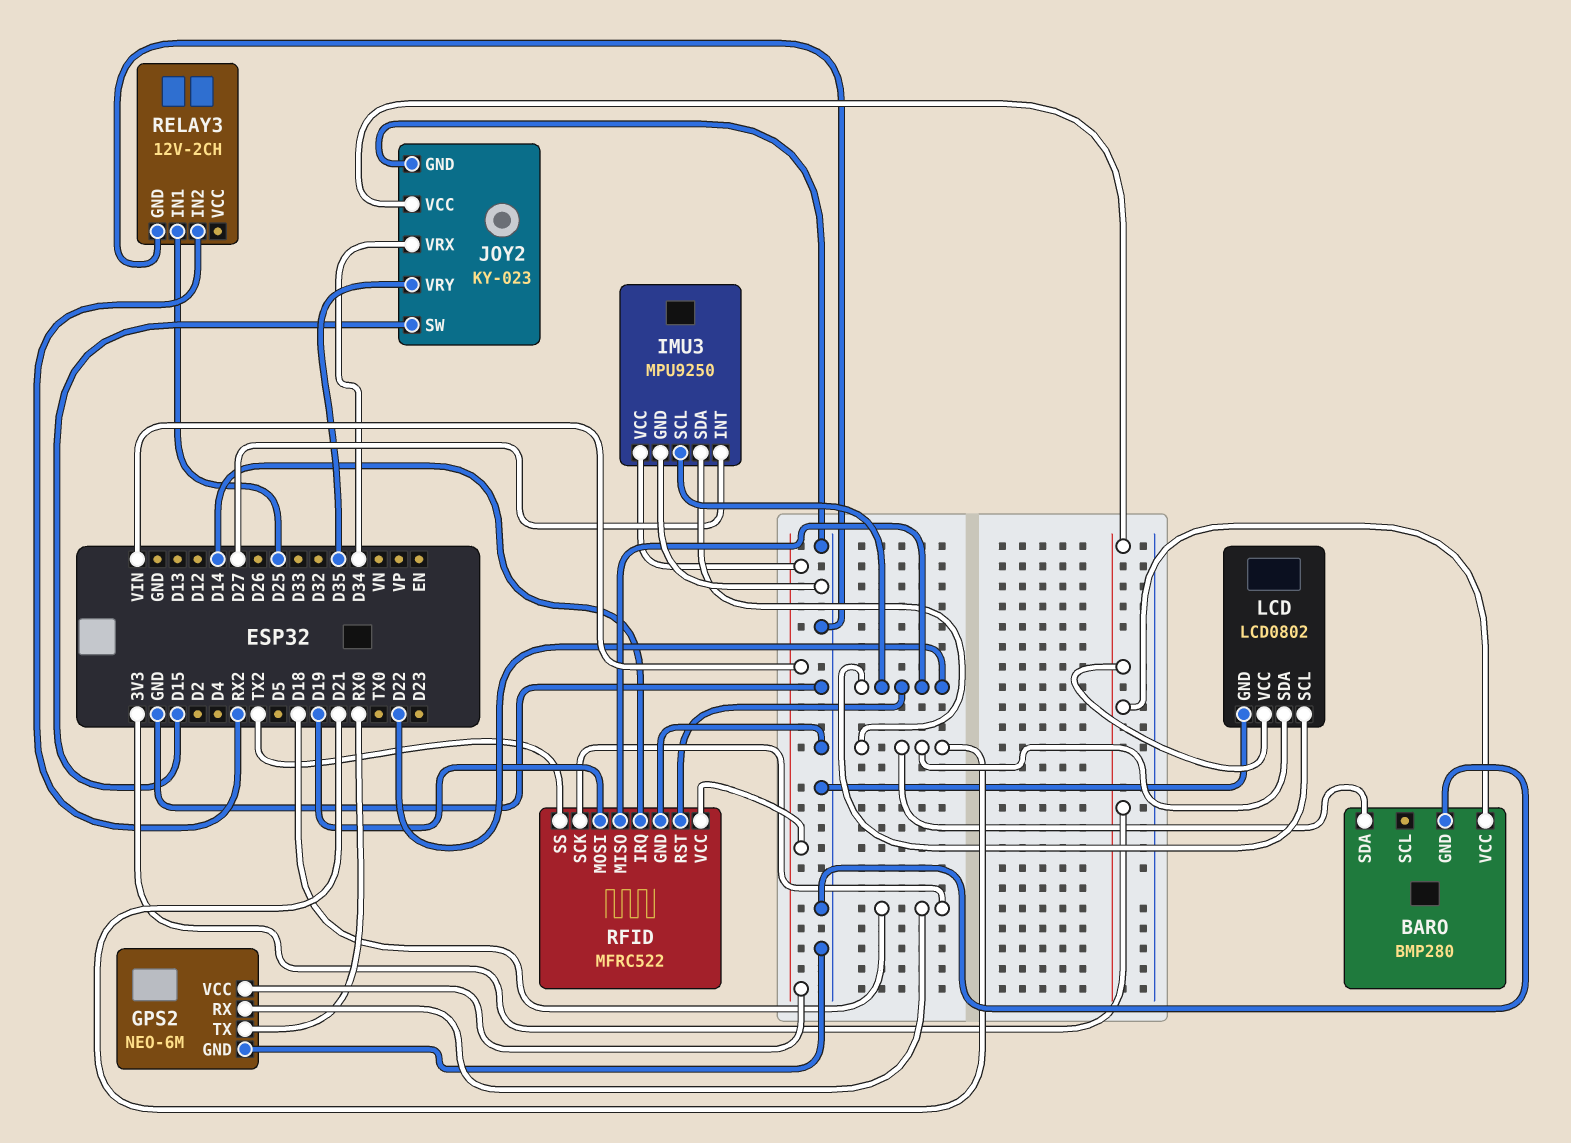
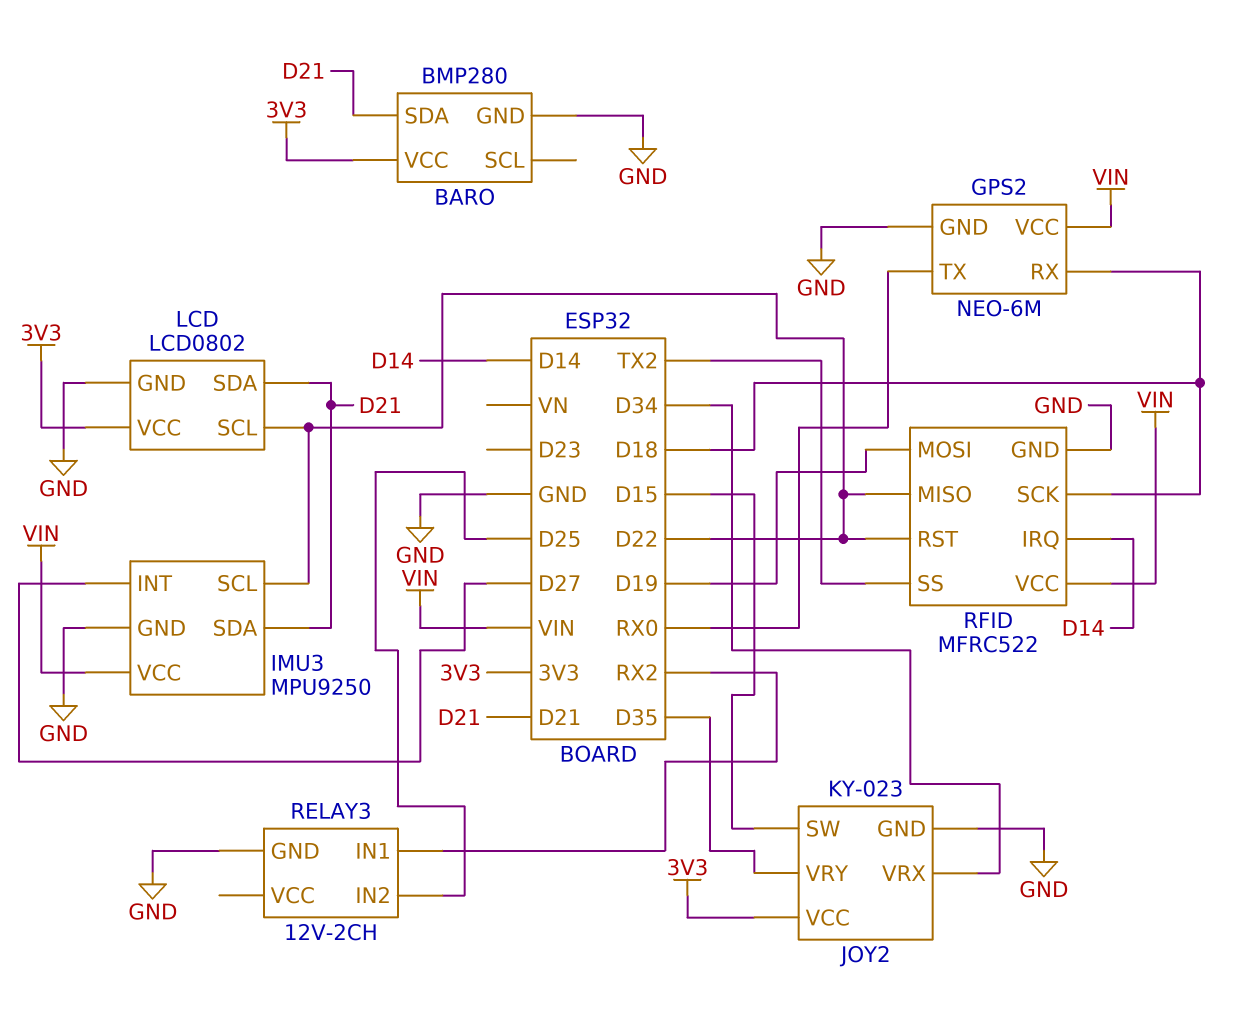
RELAY3 pin IN1: D25 -> RX2
RELAY3 pin IN2: RX2 -> D25

